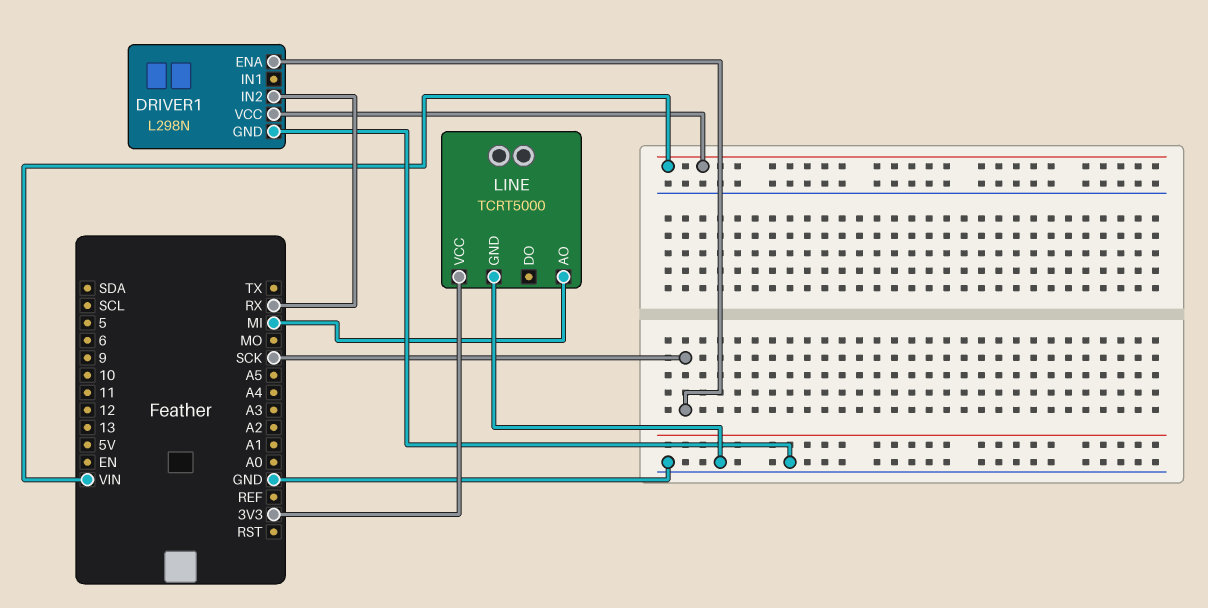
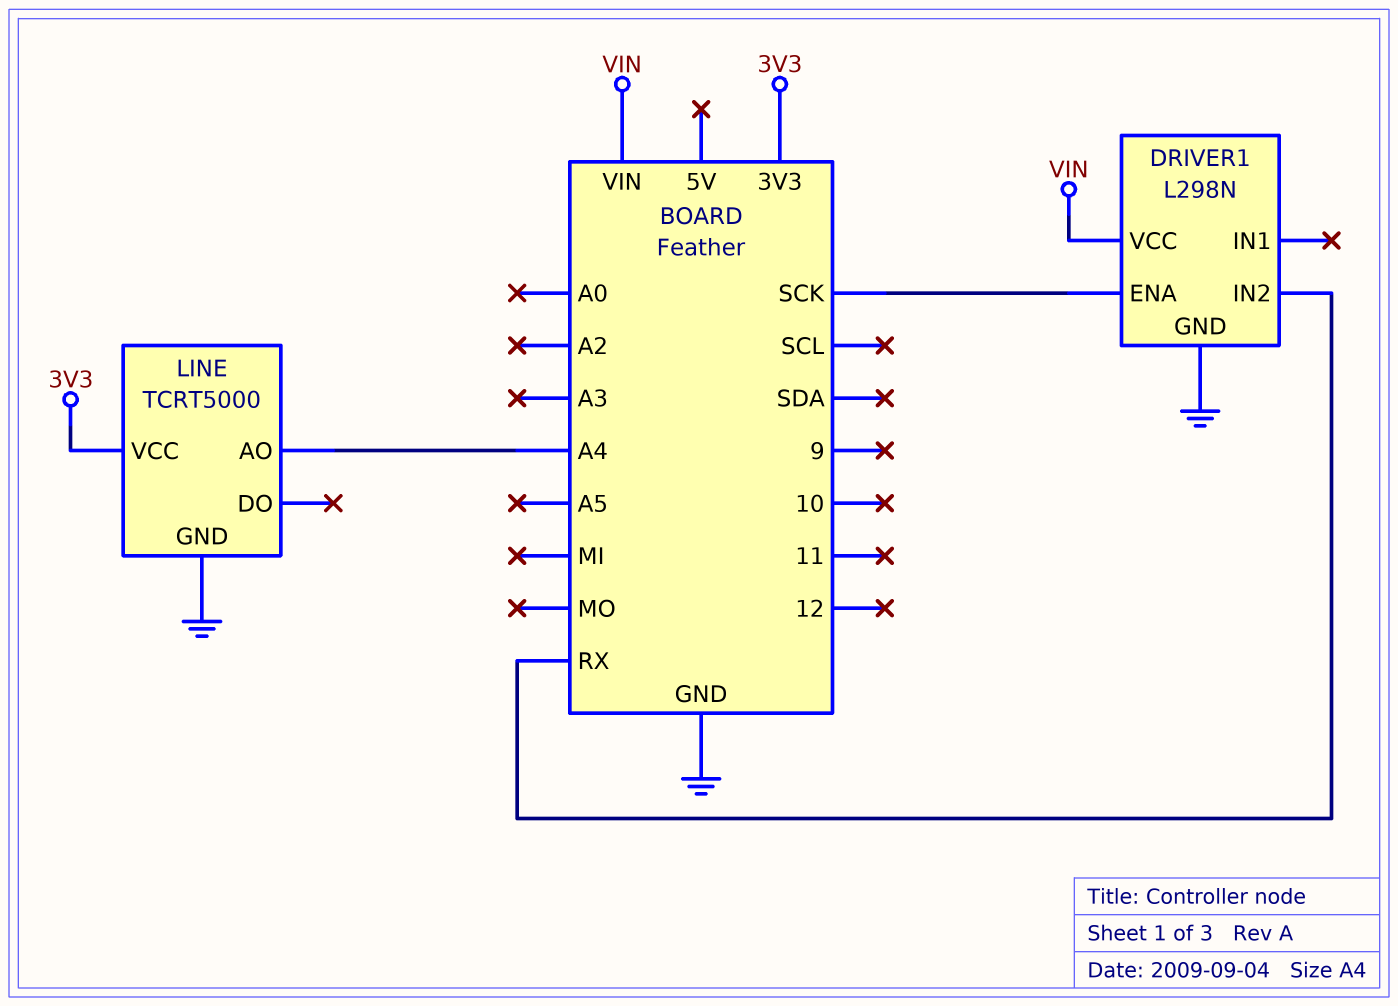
LINE pin AO: MI -> A4

